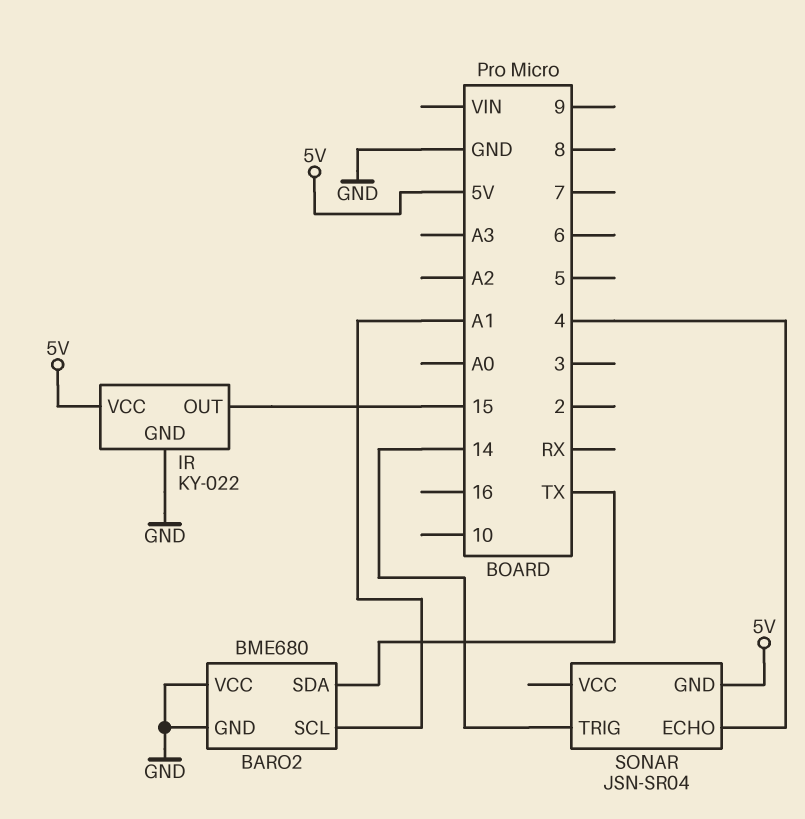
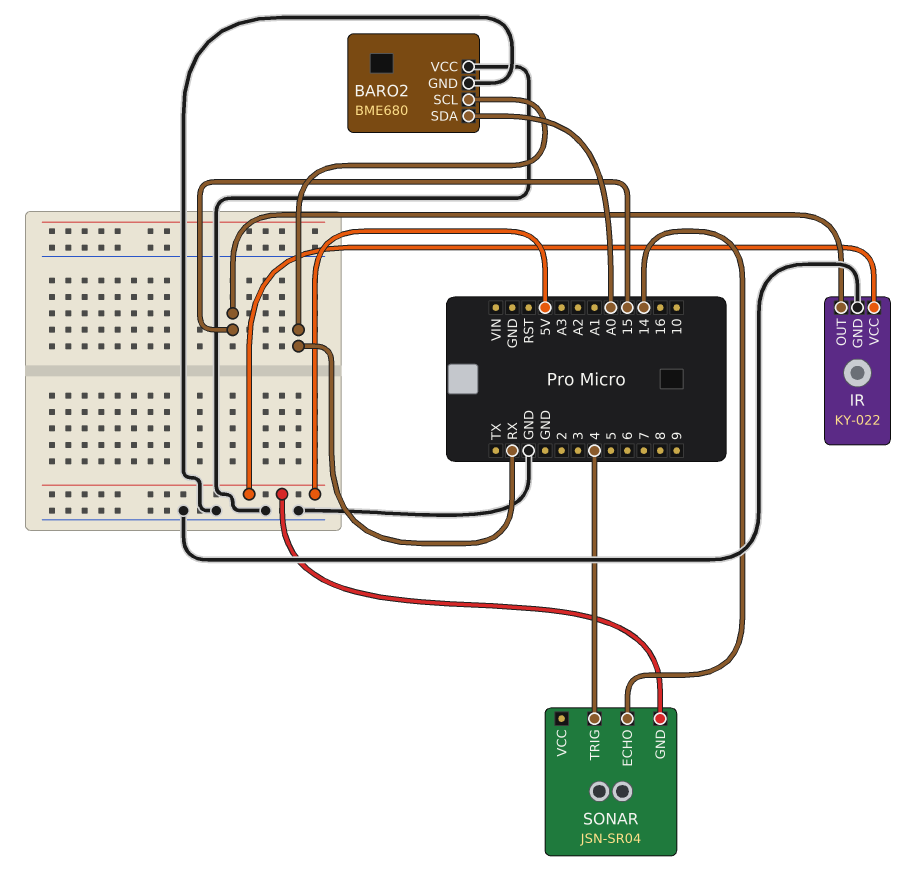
BARO2 pin SCL: A1 -> RX
BARO2 pin SDA: TX -> A0
SONAR pin ECHO: 4 -> 14
SONAR pin TRIG: 14 -> 4

